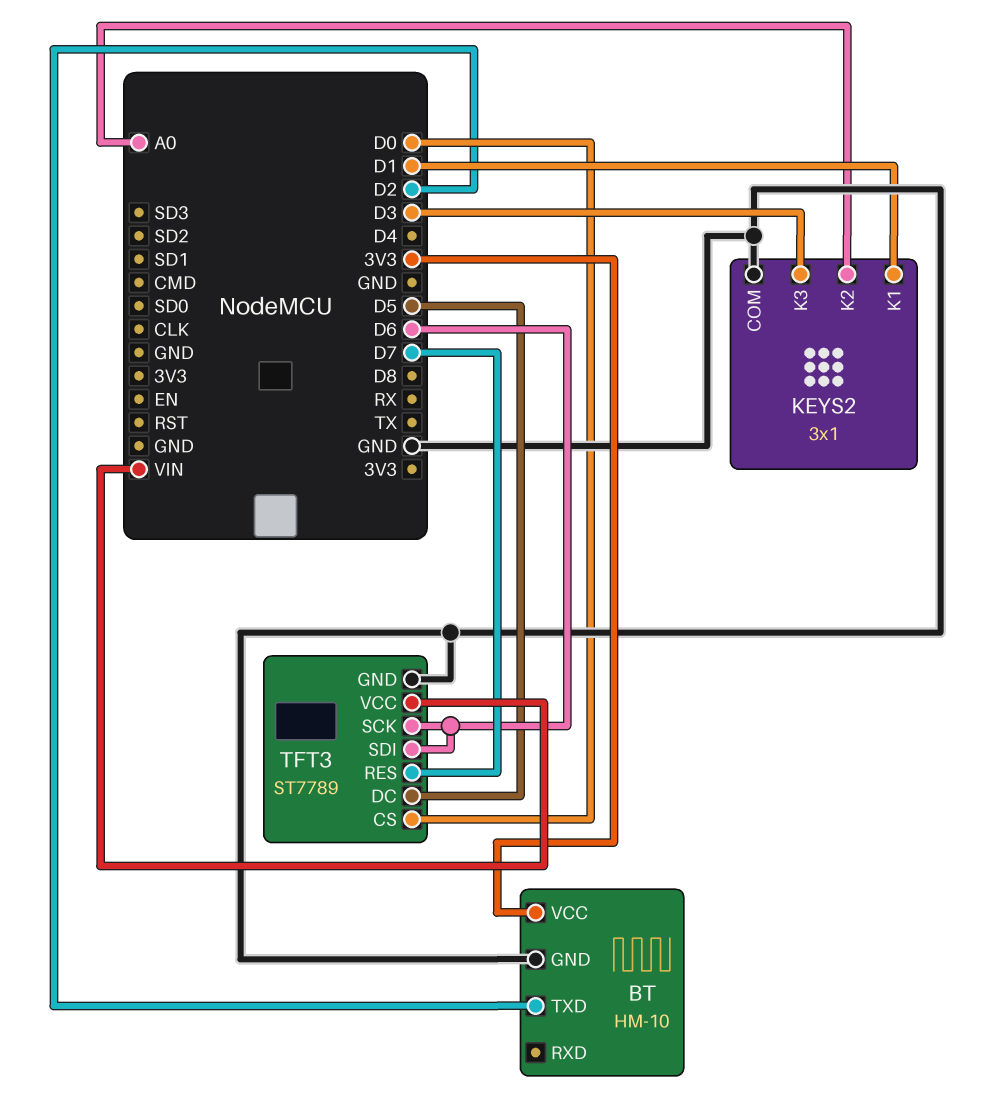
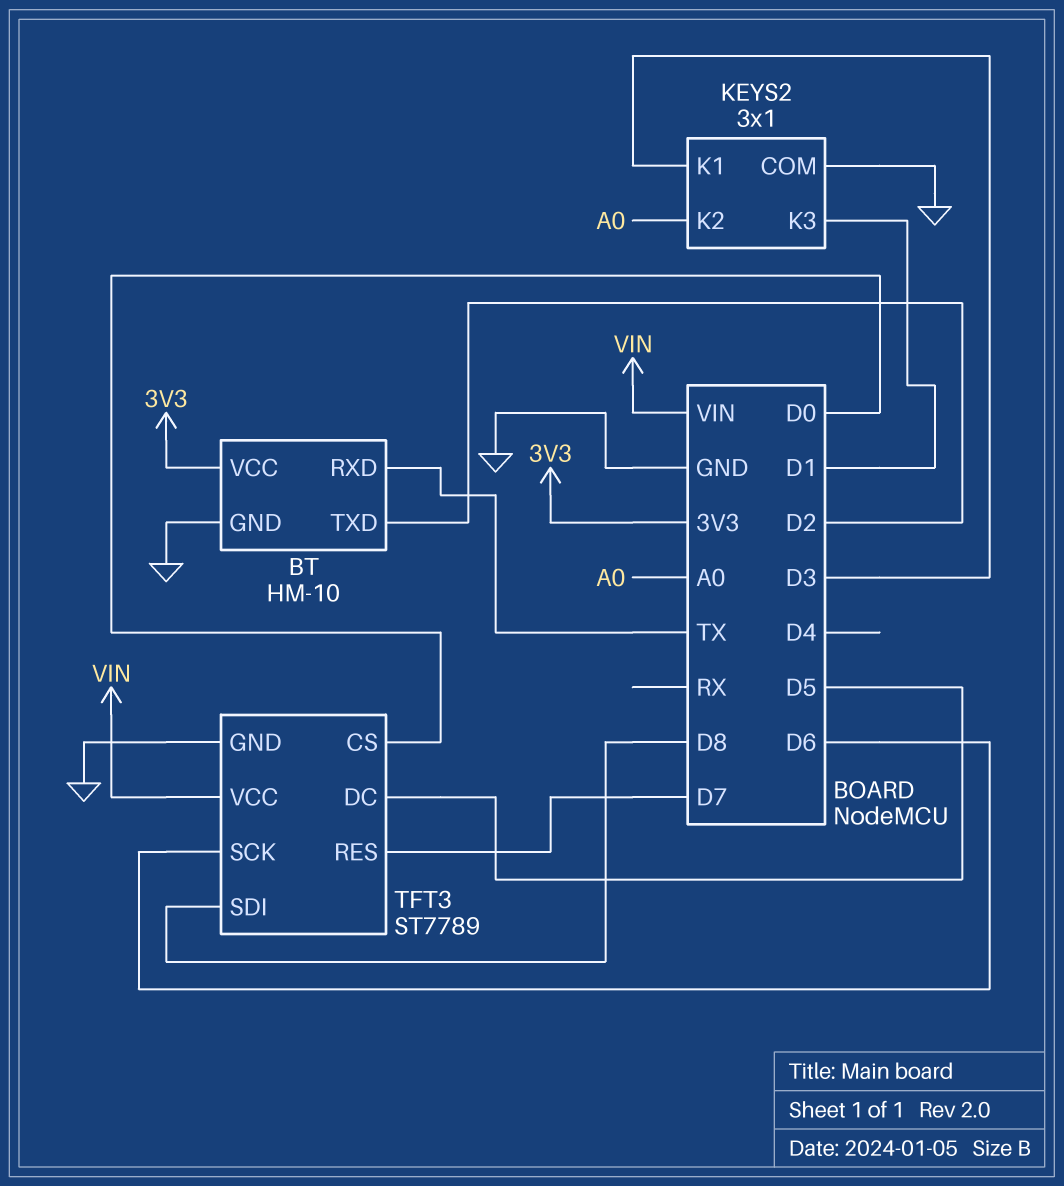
BT pin RXD: none -> TX
KEYS2 pin K1: D1 -> D3
KEYS2 pin K3: D3 -> D1
TFT3 pin SDI: D6 -> D8

